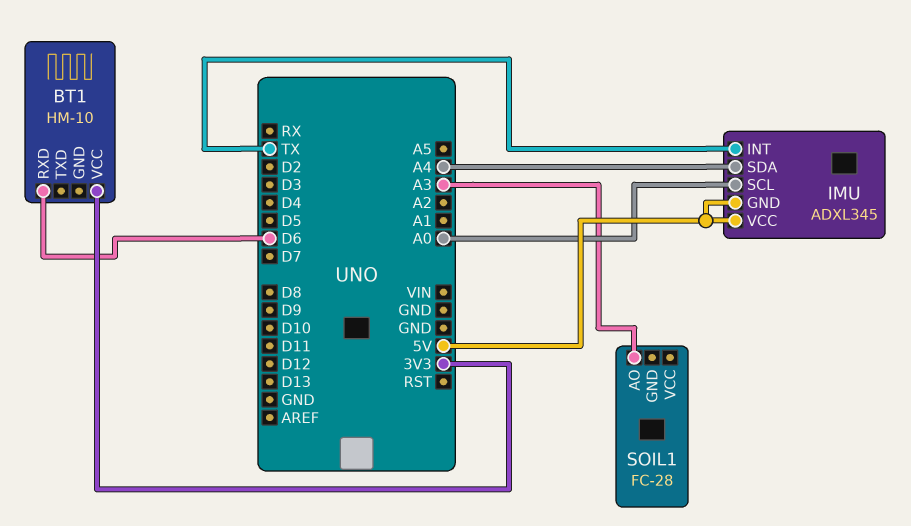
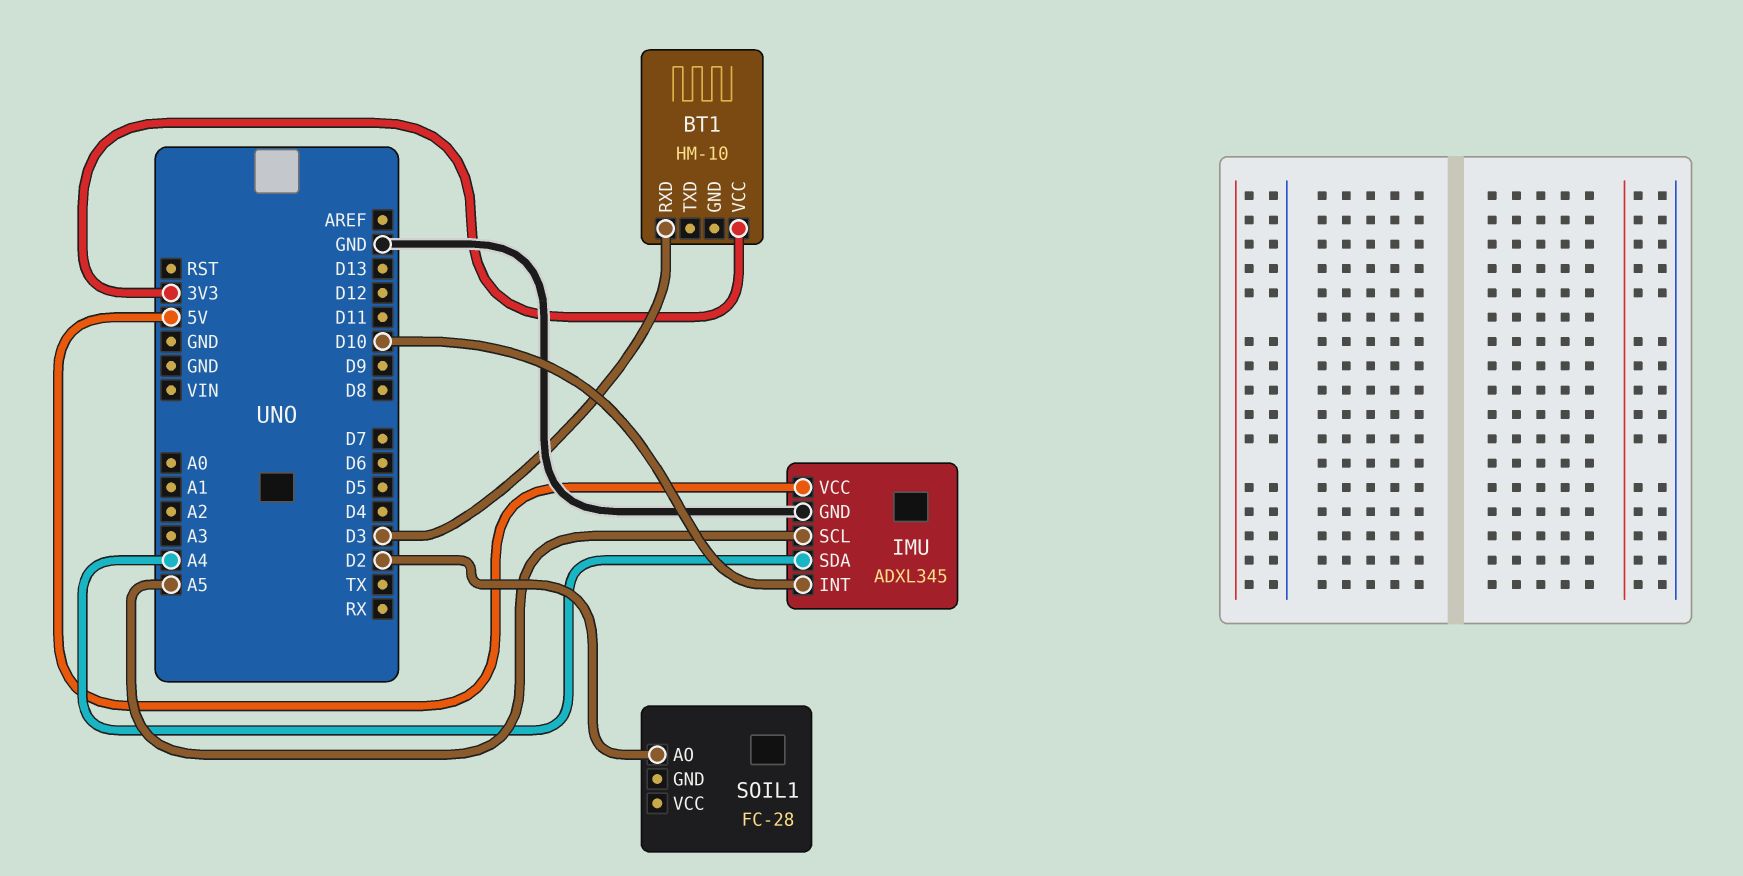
BT1 pin RXD: D6 -> D3
IMU pin GND: 5V -> GND
IMU pin INT: TX -> D10
IMU pin SCL: A0 -> A5
SOIL1 pin AO: A3 -> D2

